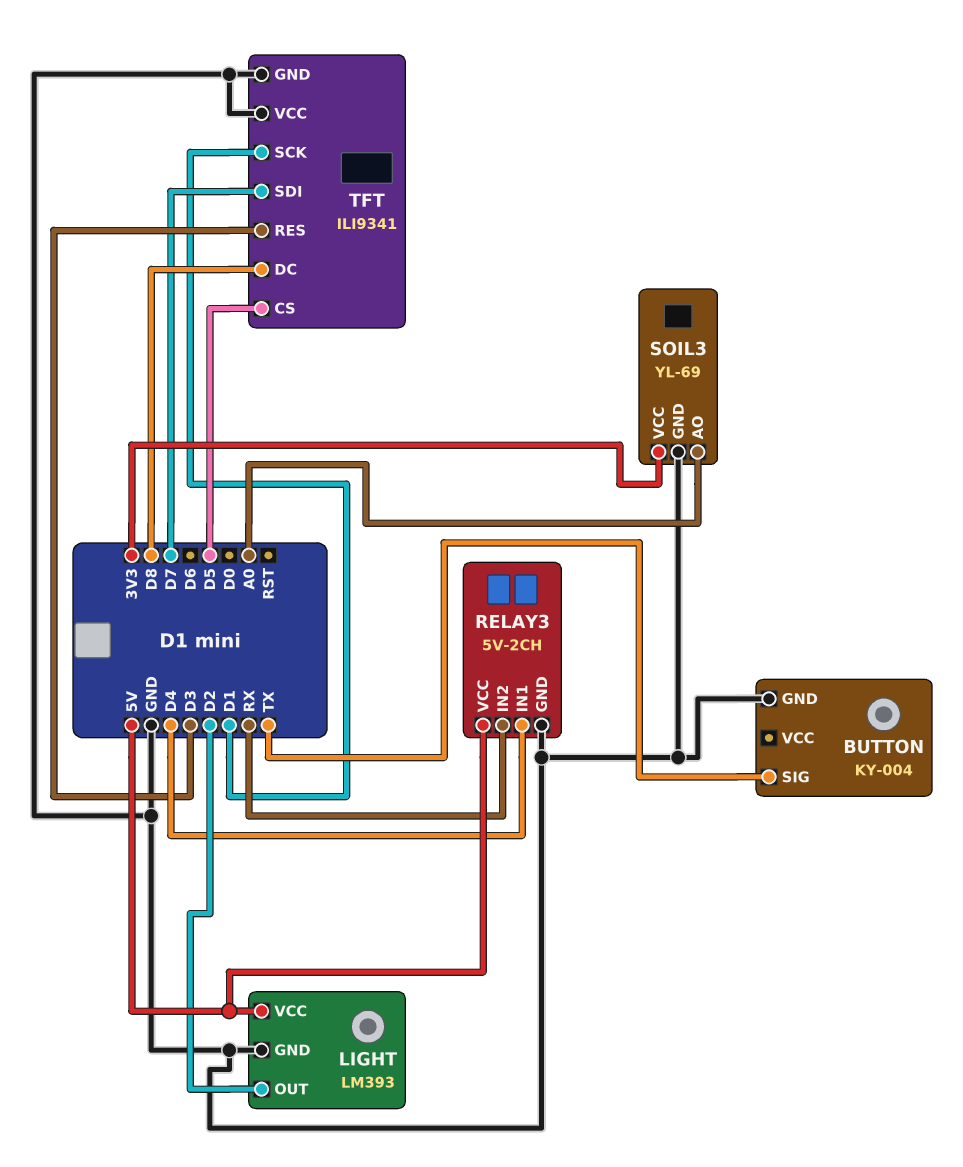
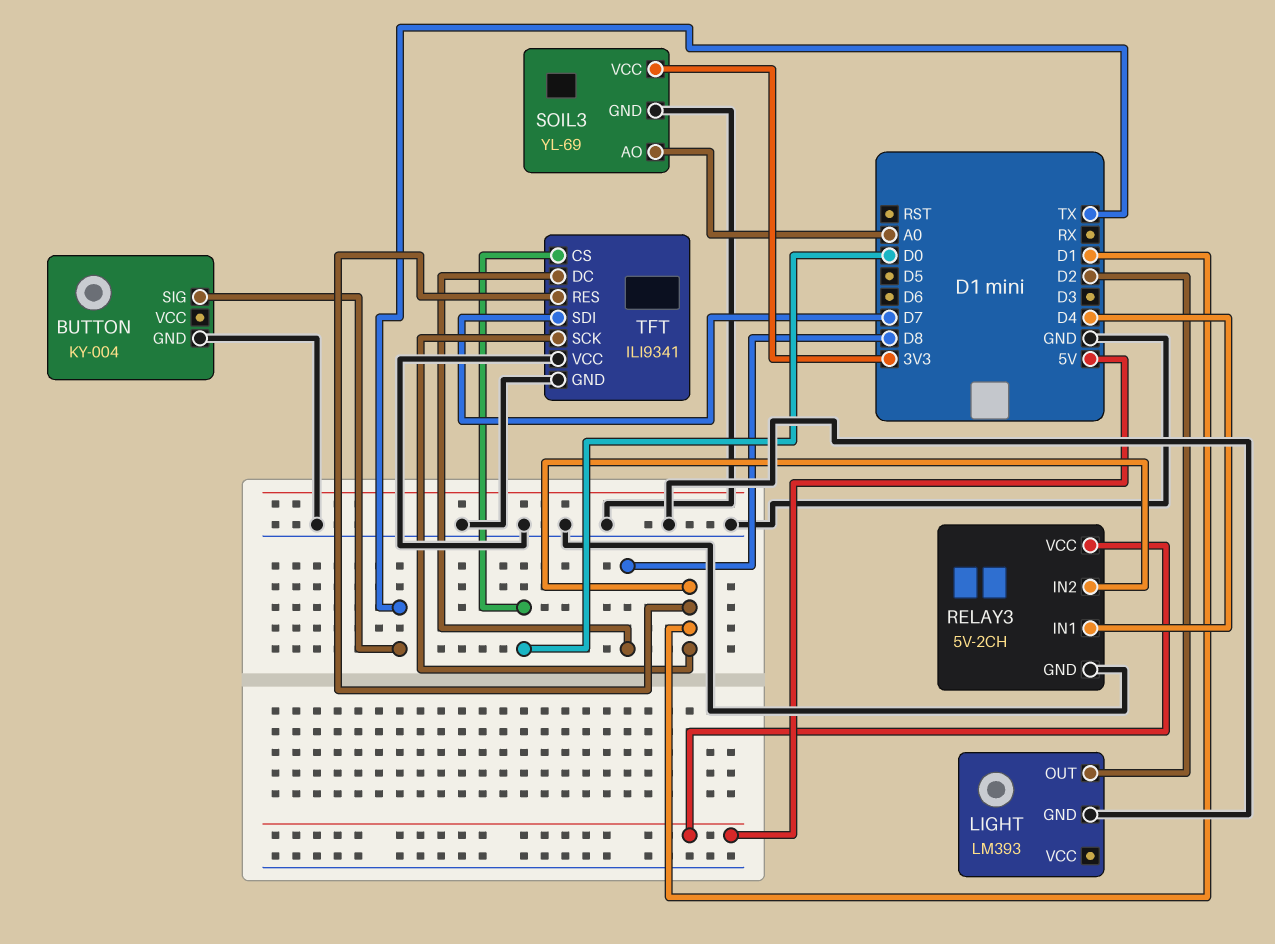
LIGHT pin VCC: 5V -> none
RELAY3 pin IN2: RX -> D1
TFT pin CS: D5 -> D0
TFT pin RES: D3 -> D1

